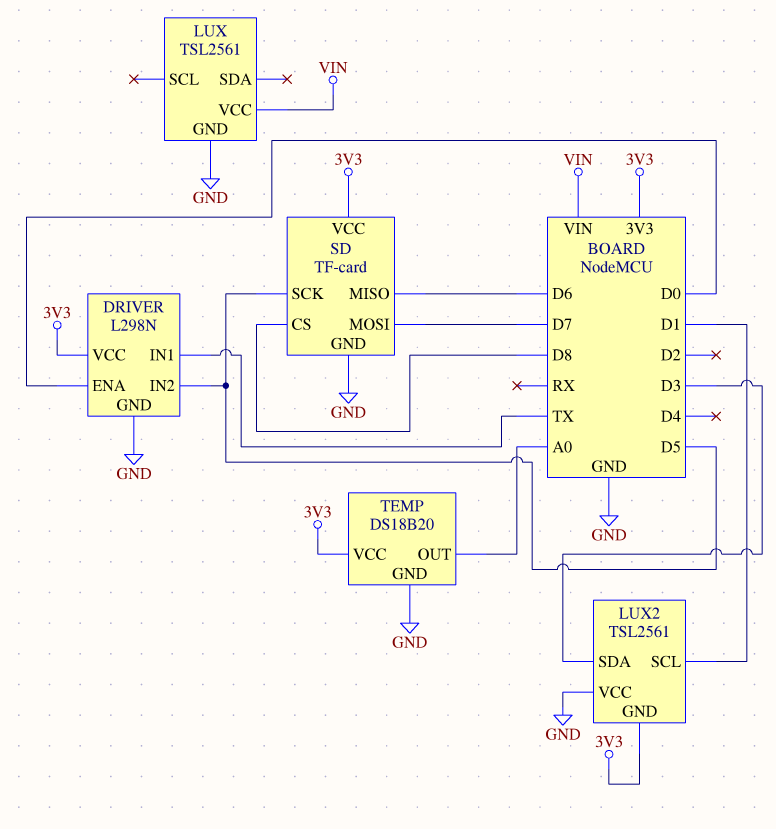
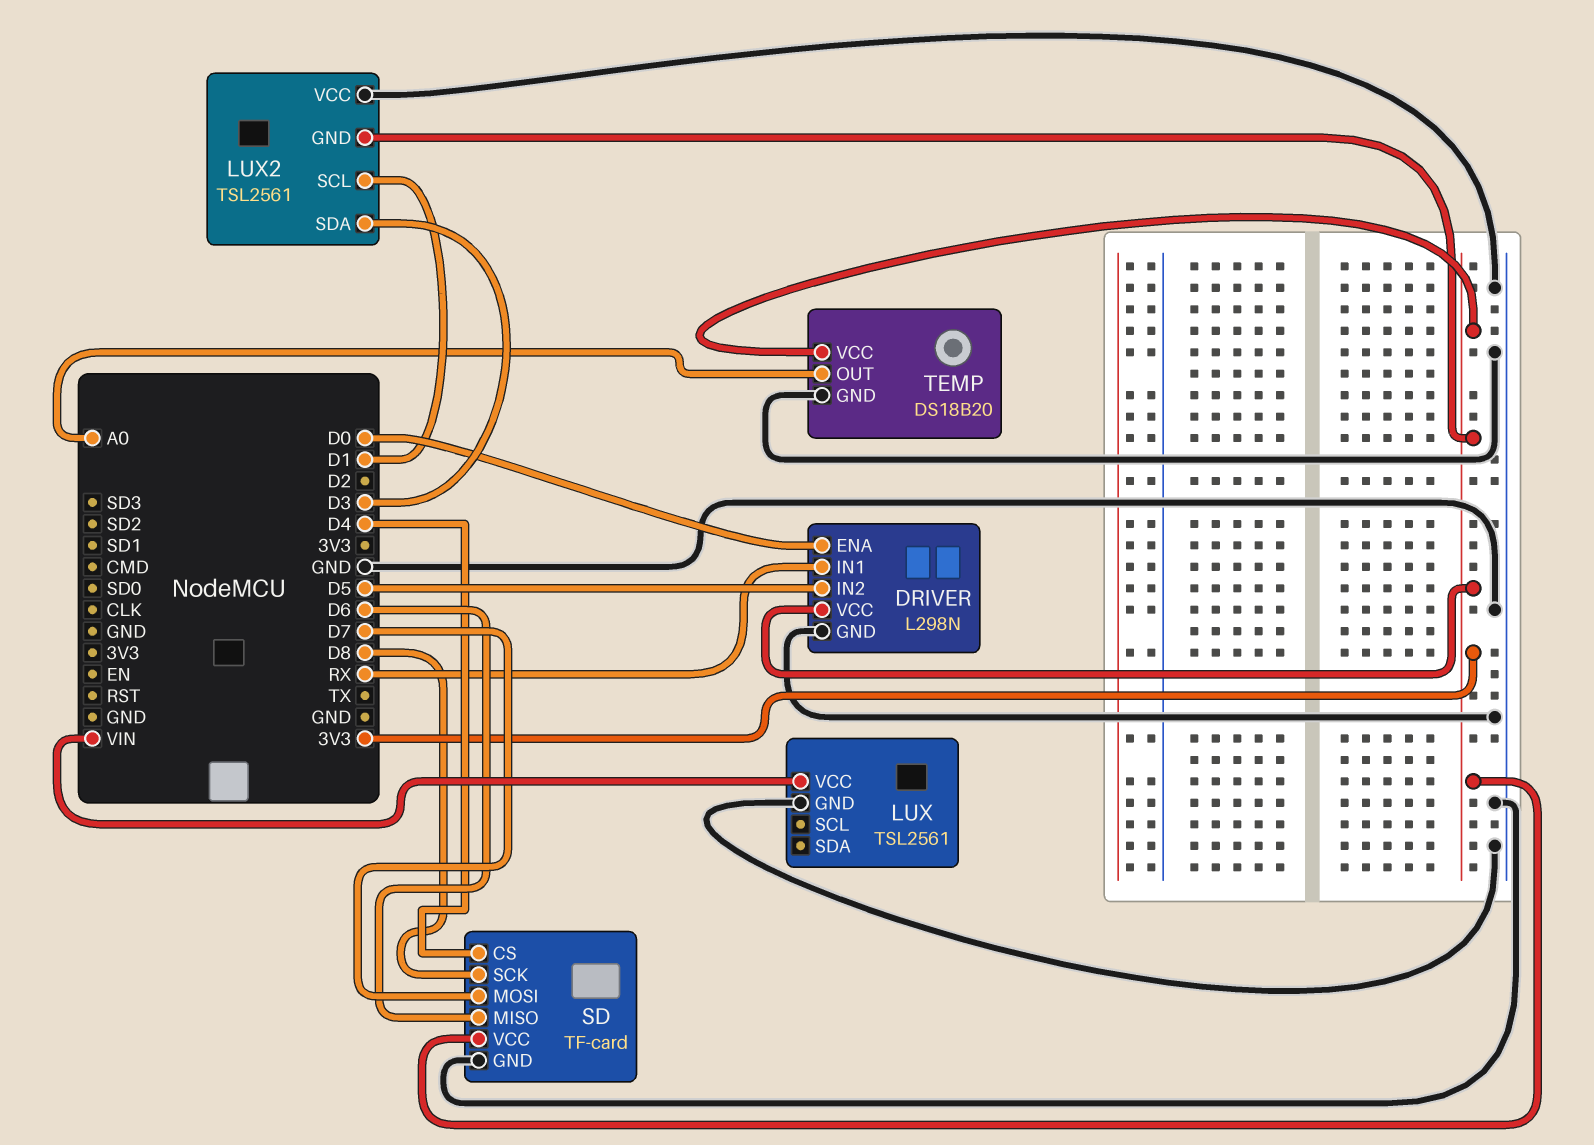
DRIVER pin IN1: TX -> RX
SD pin CS: D8 -> D4
SD pin SCK: D5 -> D8

